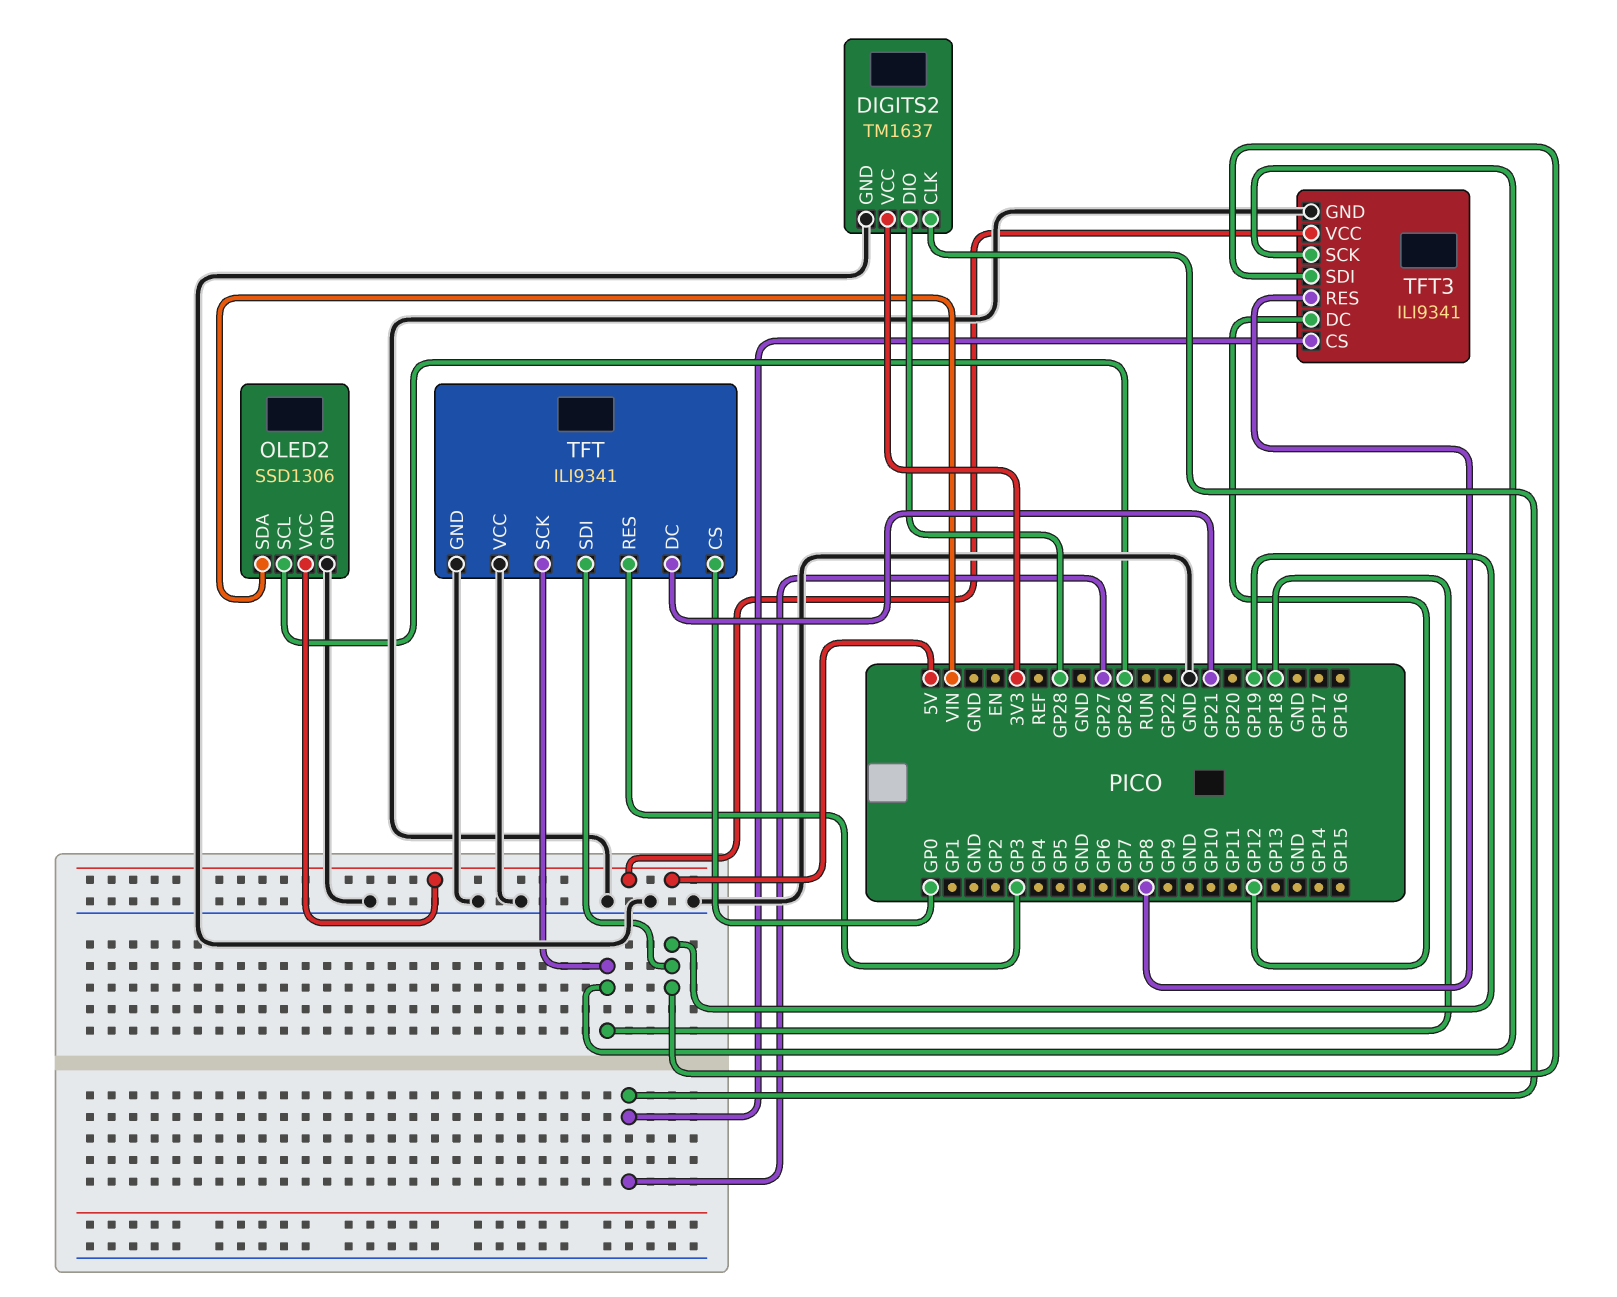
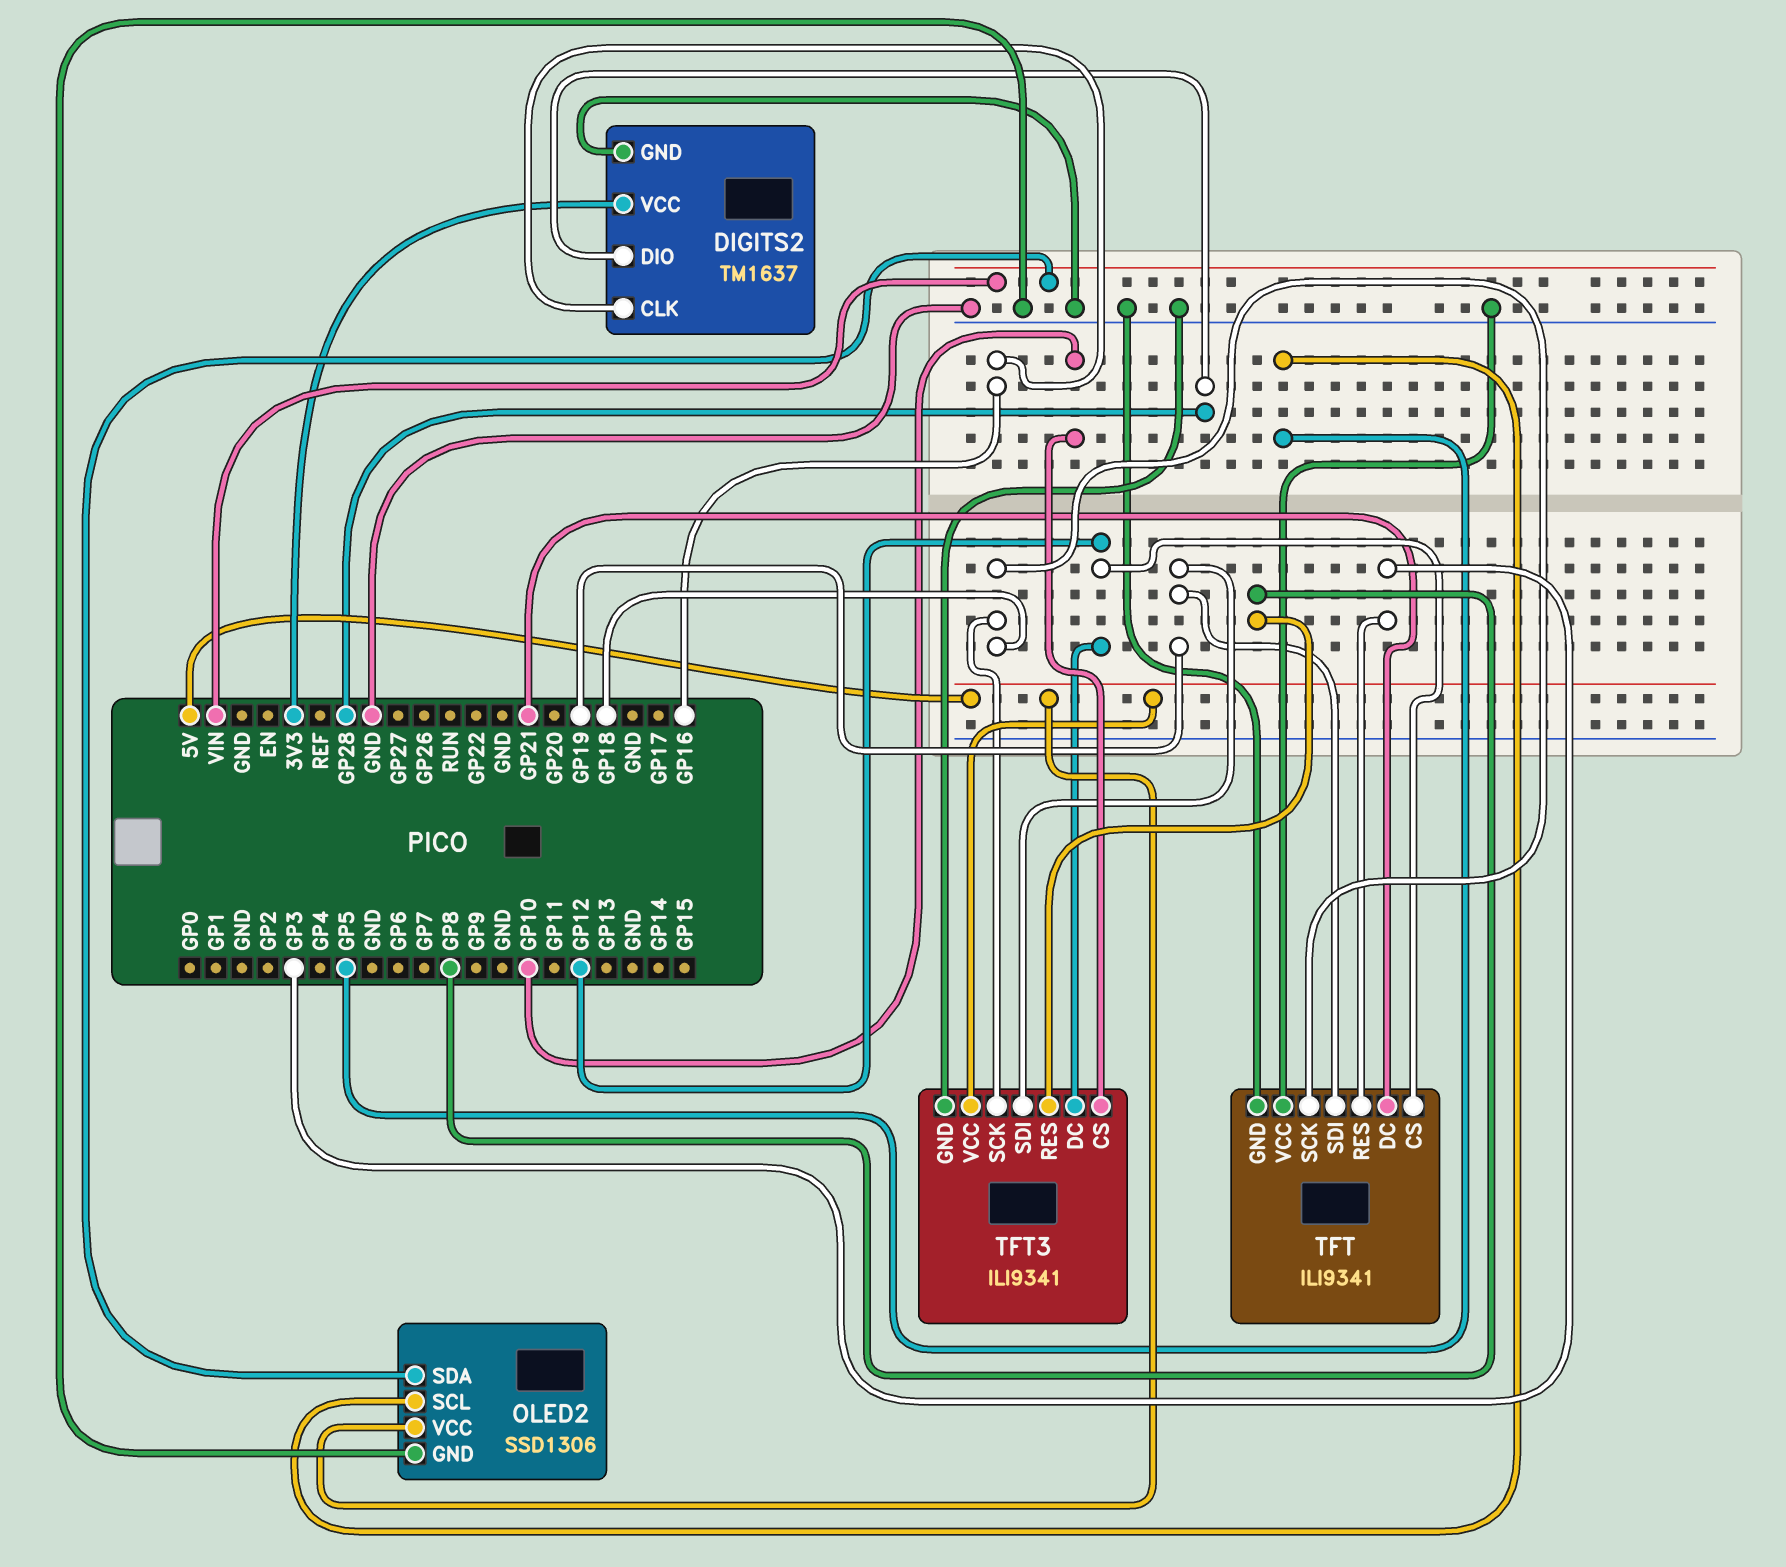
DIGITS2 pin CLK: GP27 -> GP16
OLED2 pin SCL: GP26 -> GP5
TFT pin CS: GP0 -> GP12
TFT3 pin CS: GP27 -> GP10

